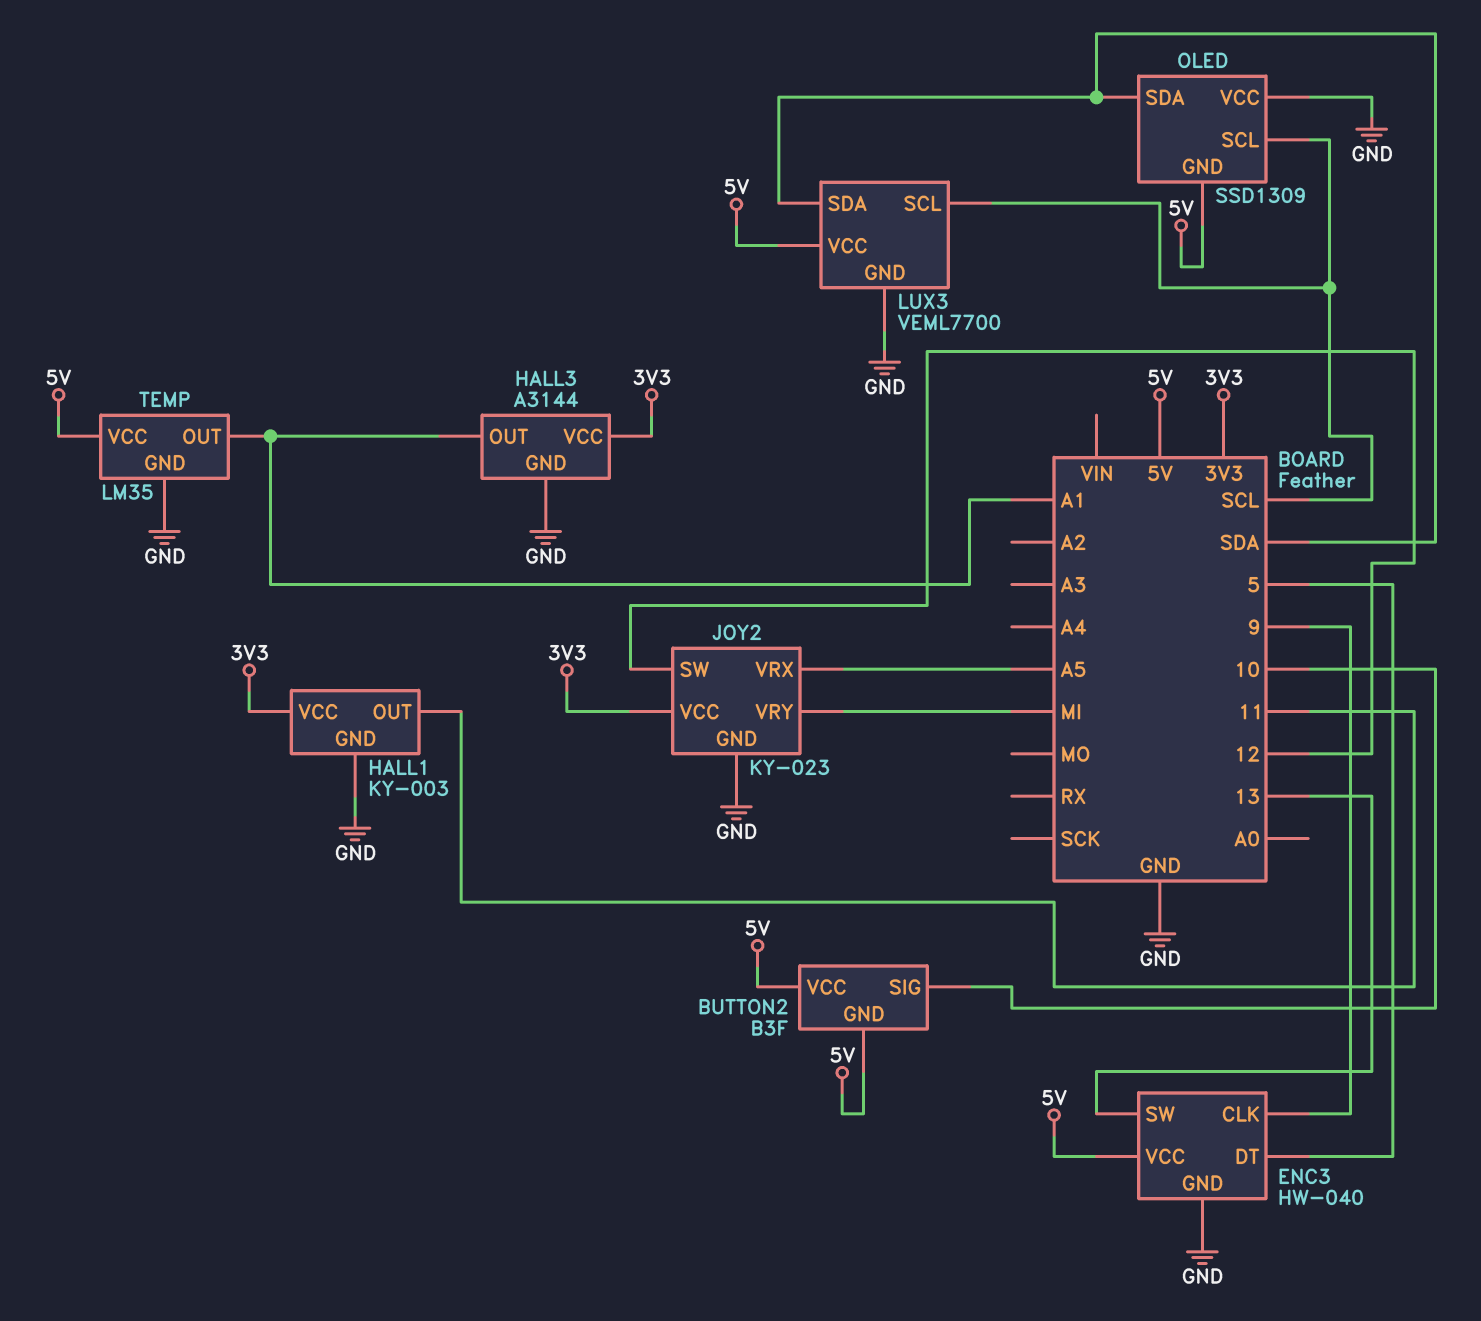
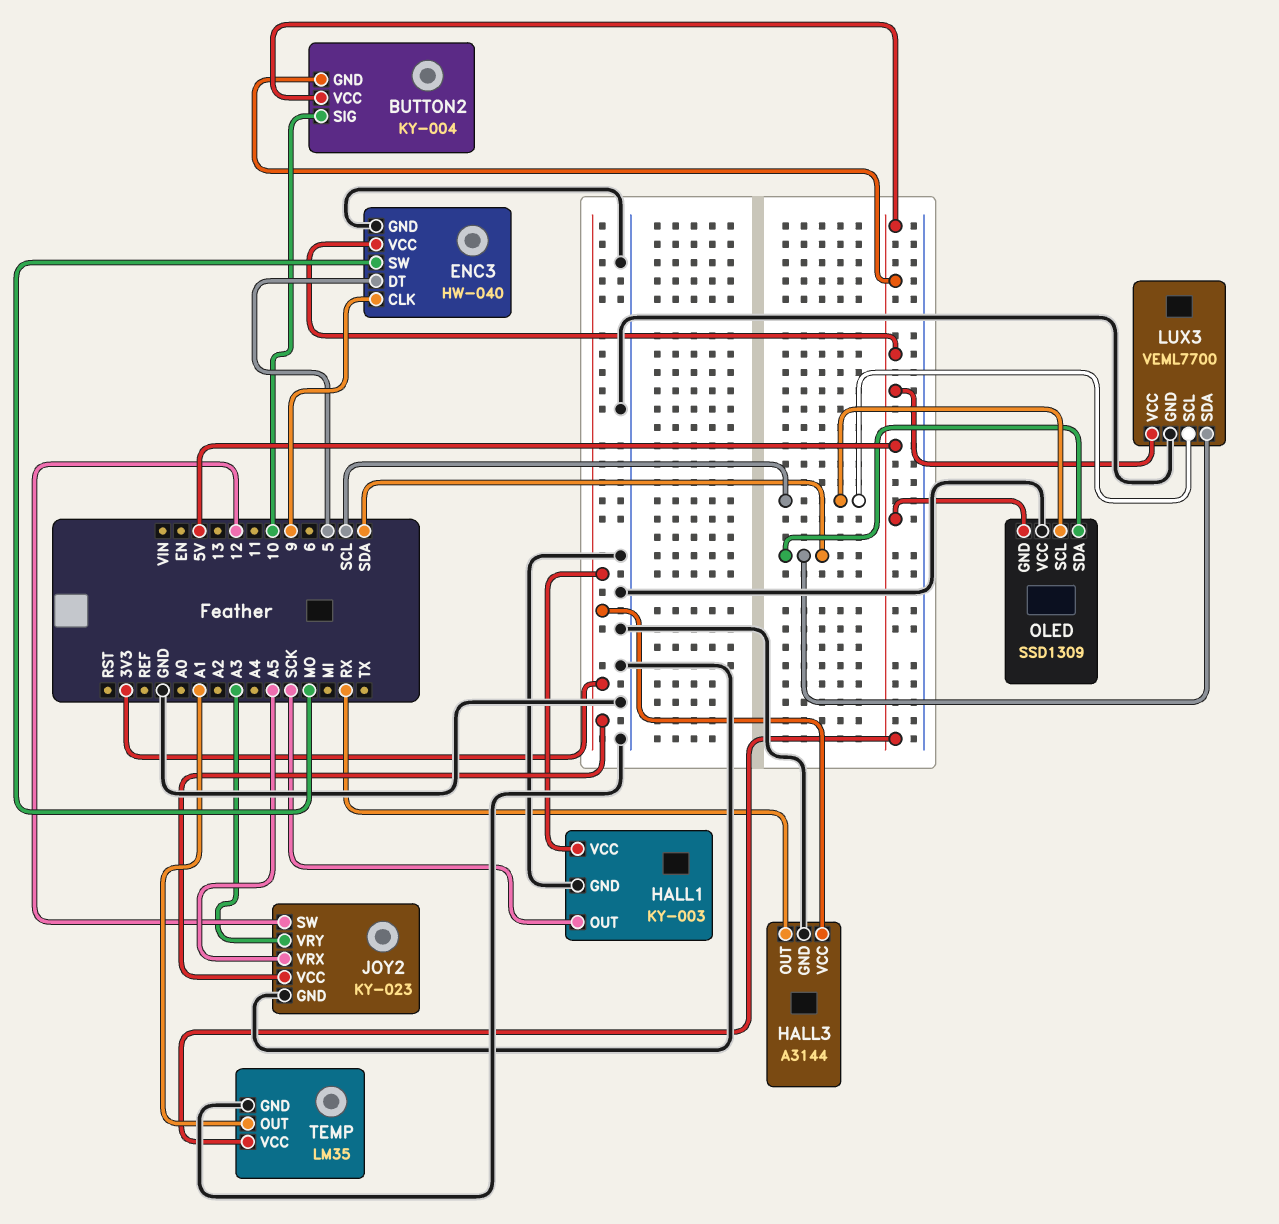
BUTTON2: B3F -> KY-004
ENC3 pin SW: 13 -> MO
HALL1 pin OUT: 11 -> SCK
HALL3 pin OUT: A1 -> RX
JOY2 pin VRY: MI -> A3

